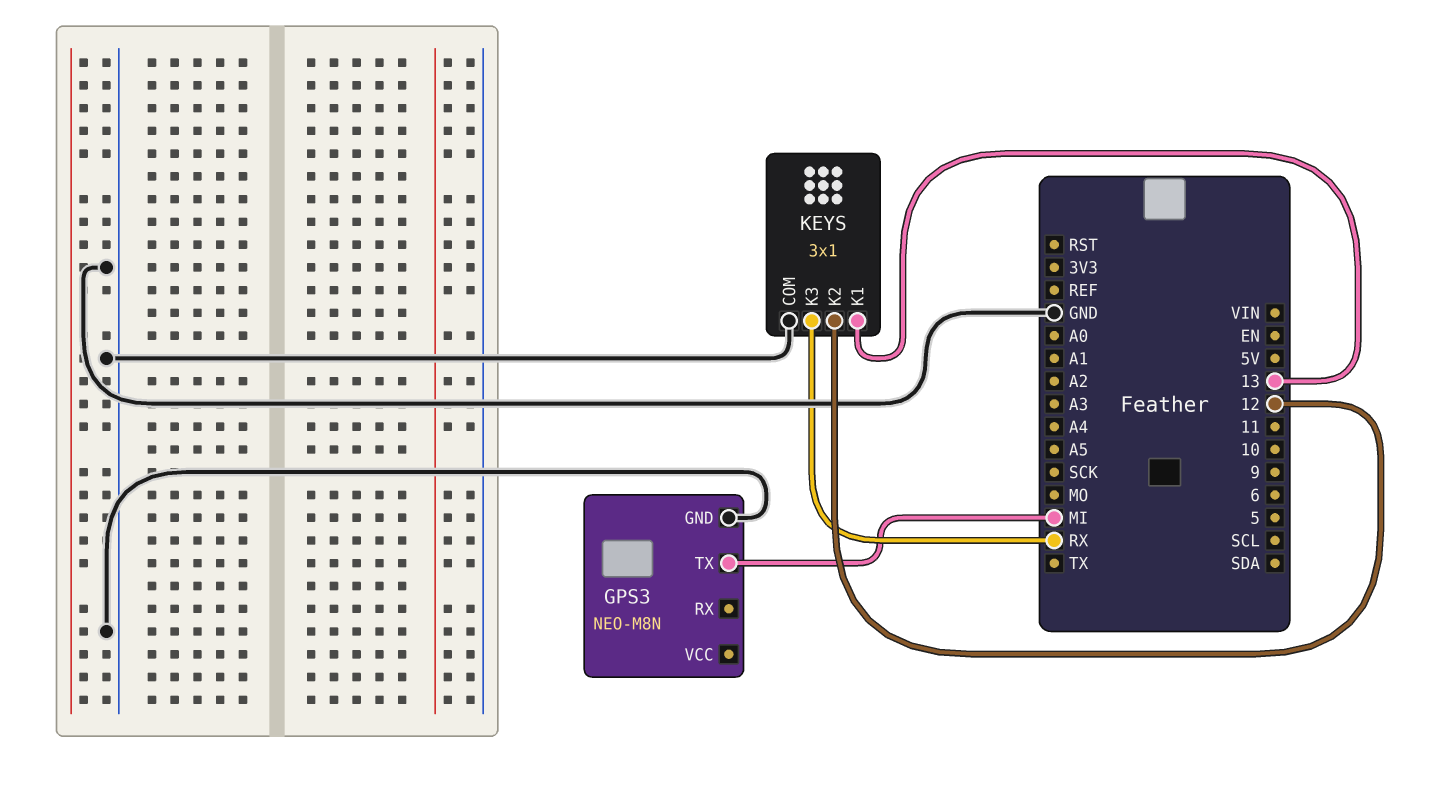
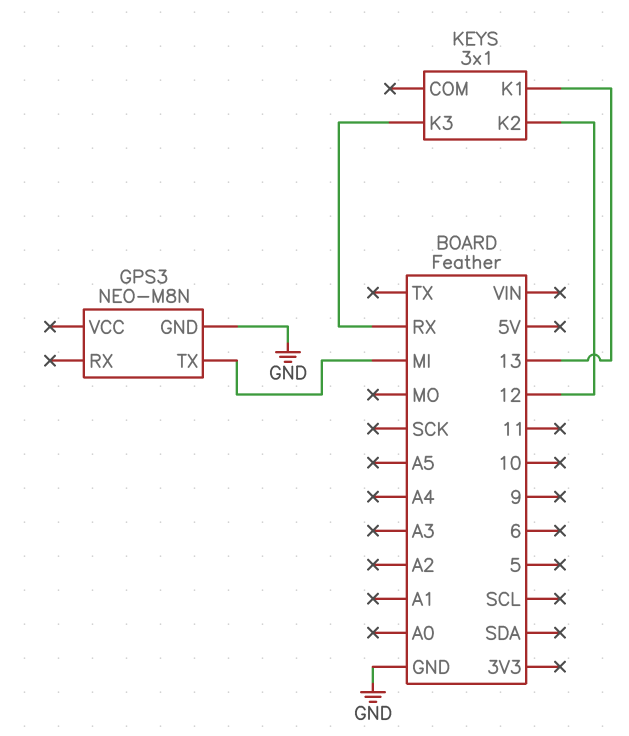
KEYS pin COM: GND -> none

